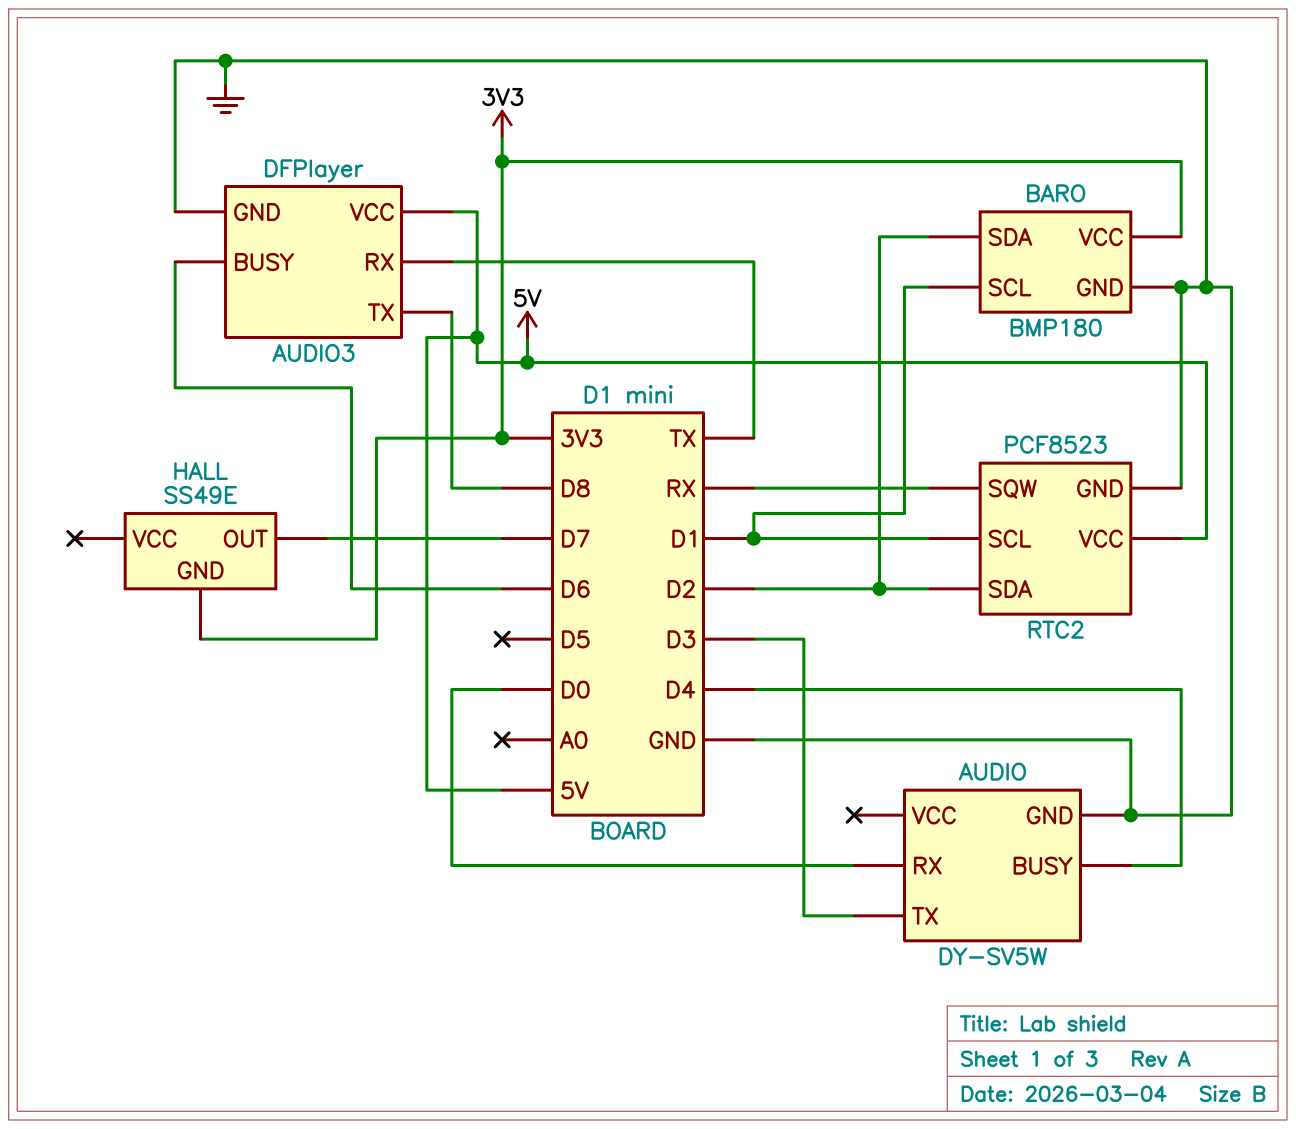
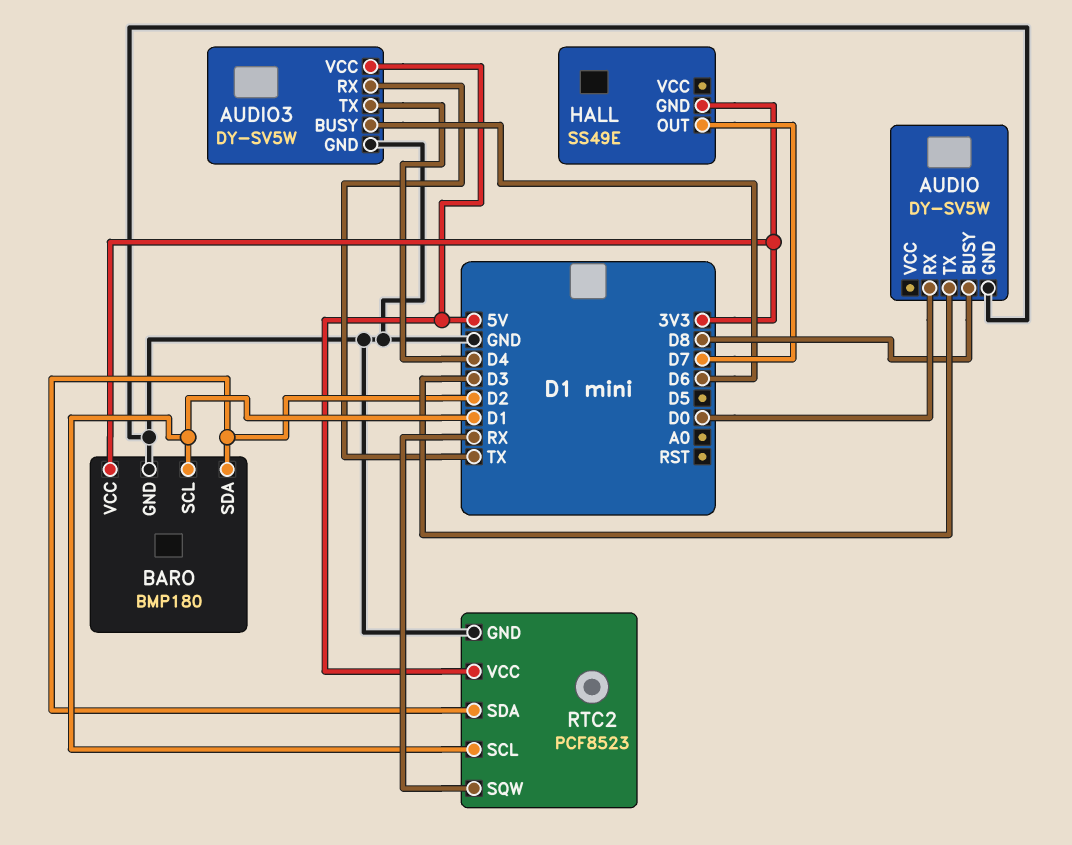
AUDIO pin BUSY: D4 -> D8
AUDIO3: DFPlayer -> DY-SV5W
AUDIO3 pin TX: D8 -> D4

